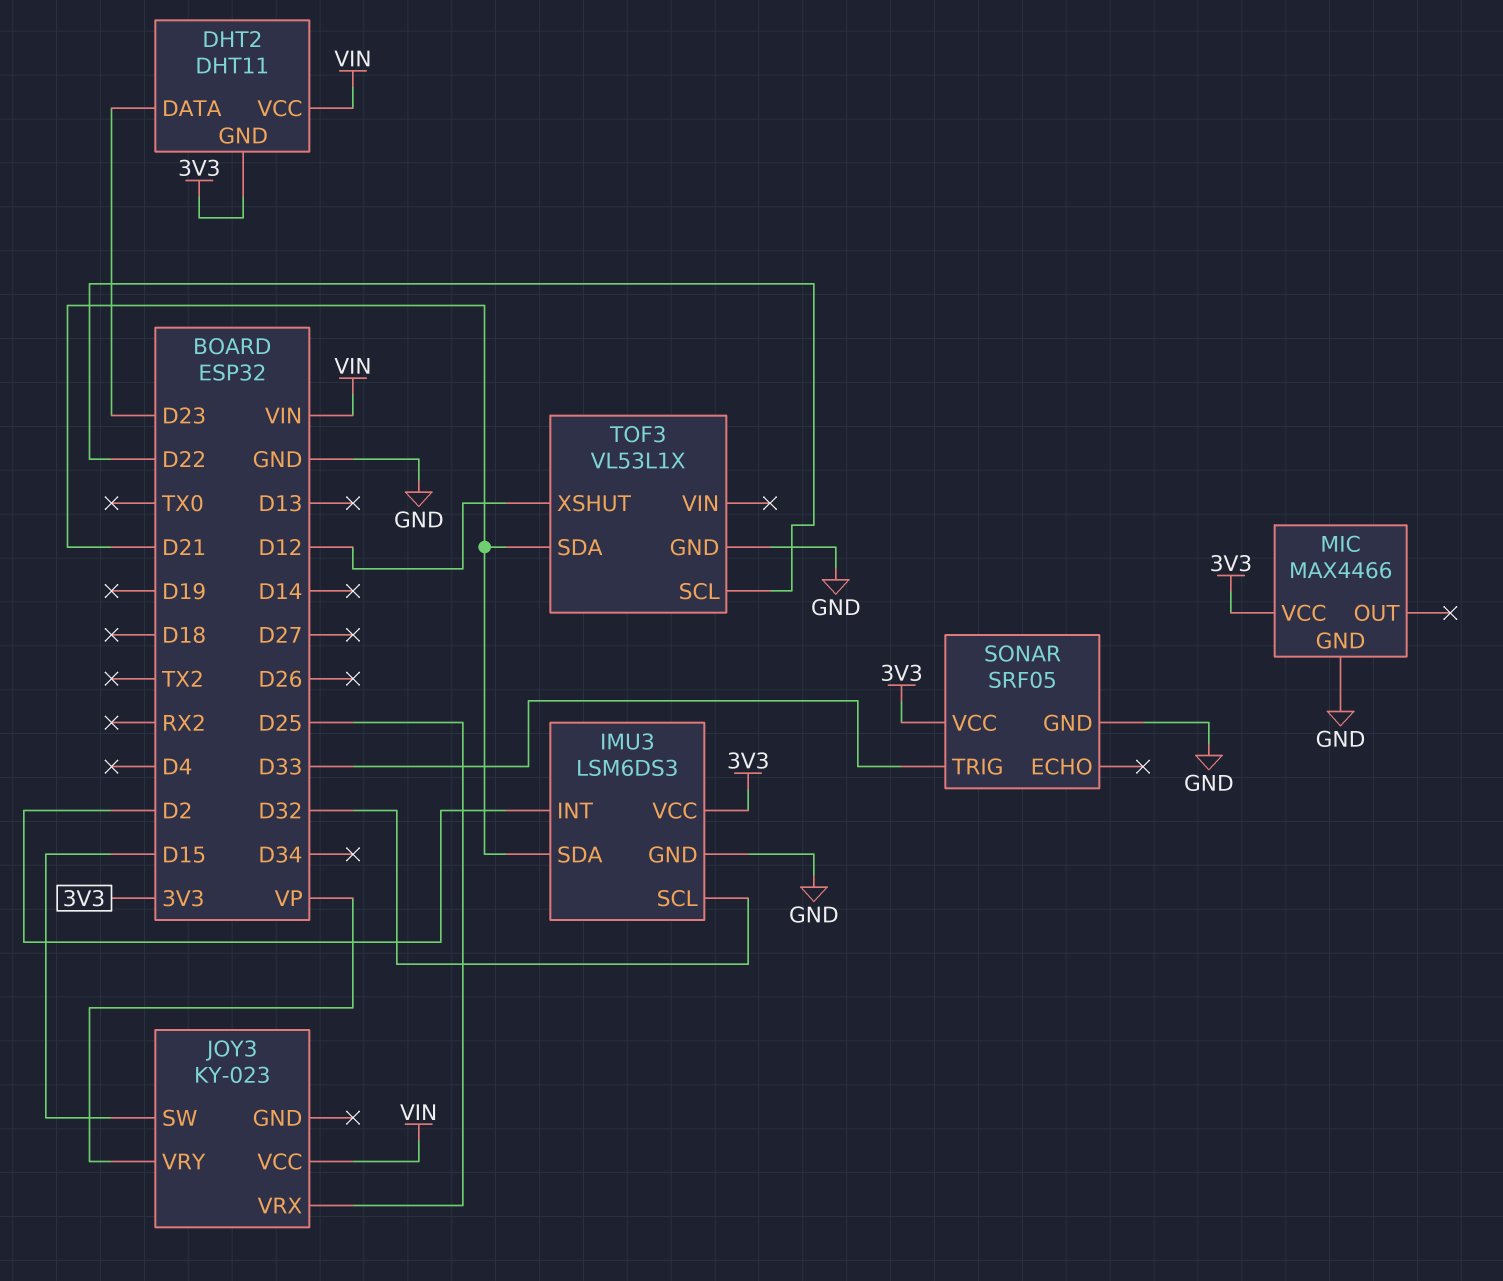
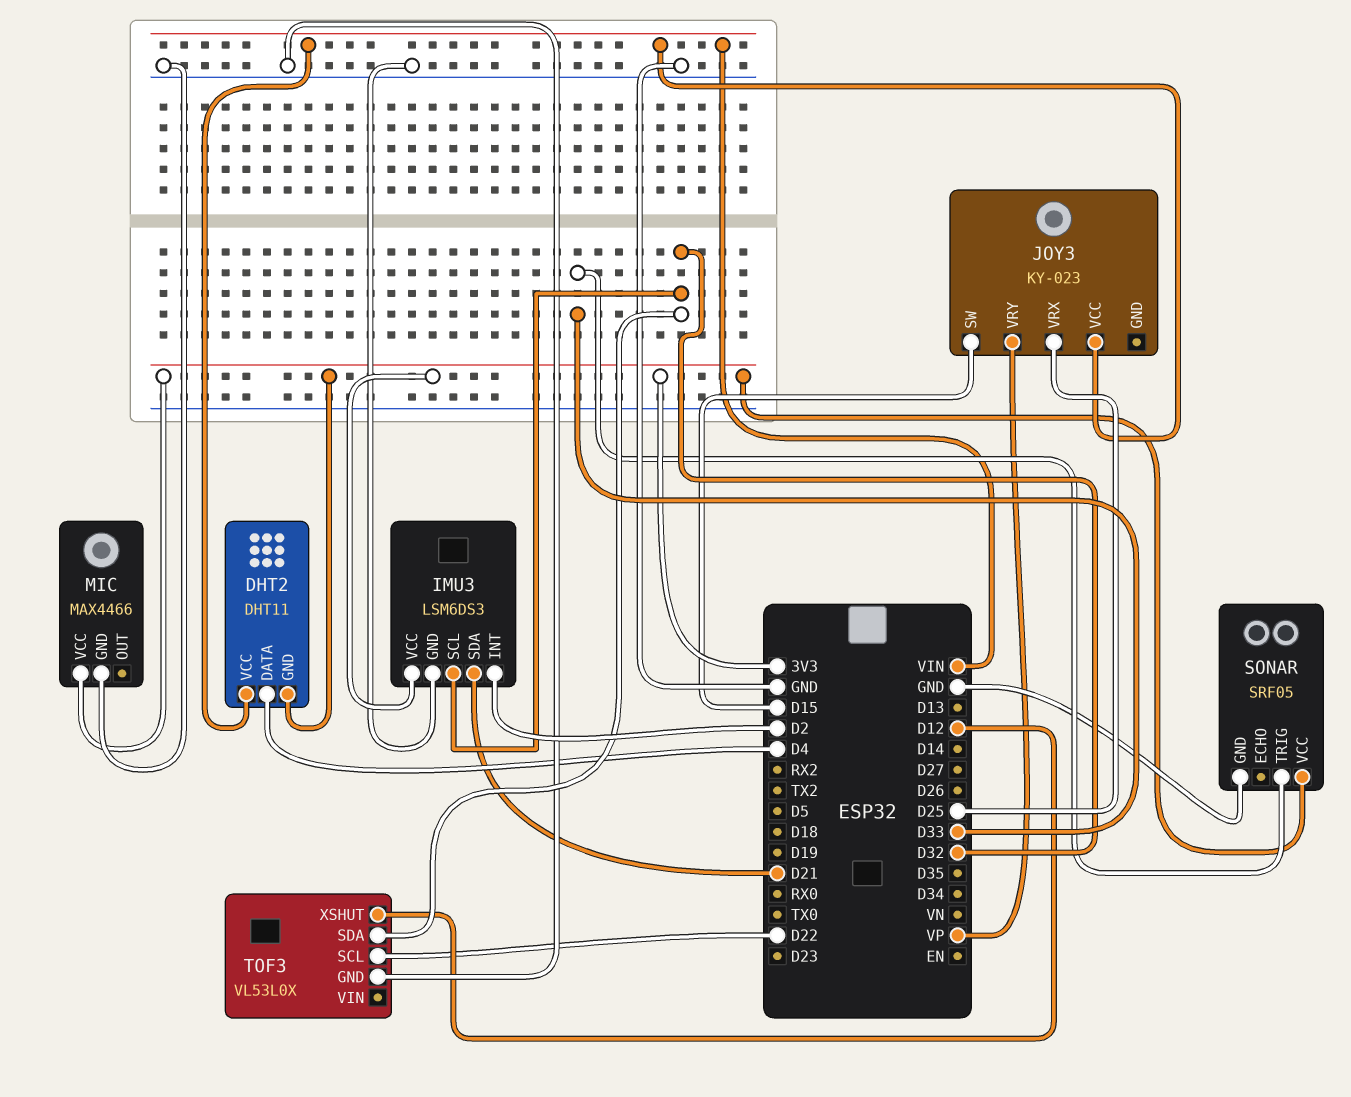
DHT2 pin DATA: D23 -> D4
TOF3: VL53L1X -> VL53L0X
TOF3 pin SDA: D21 -> D32

